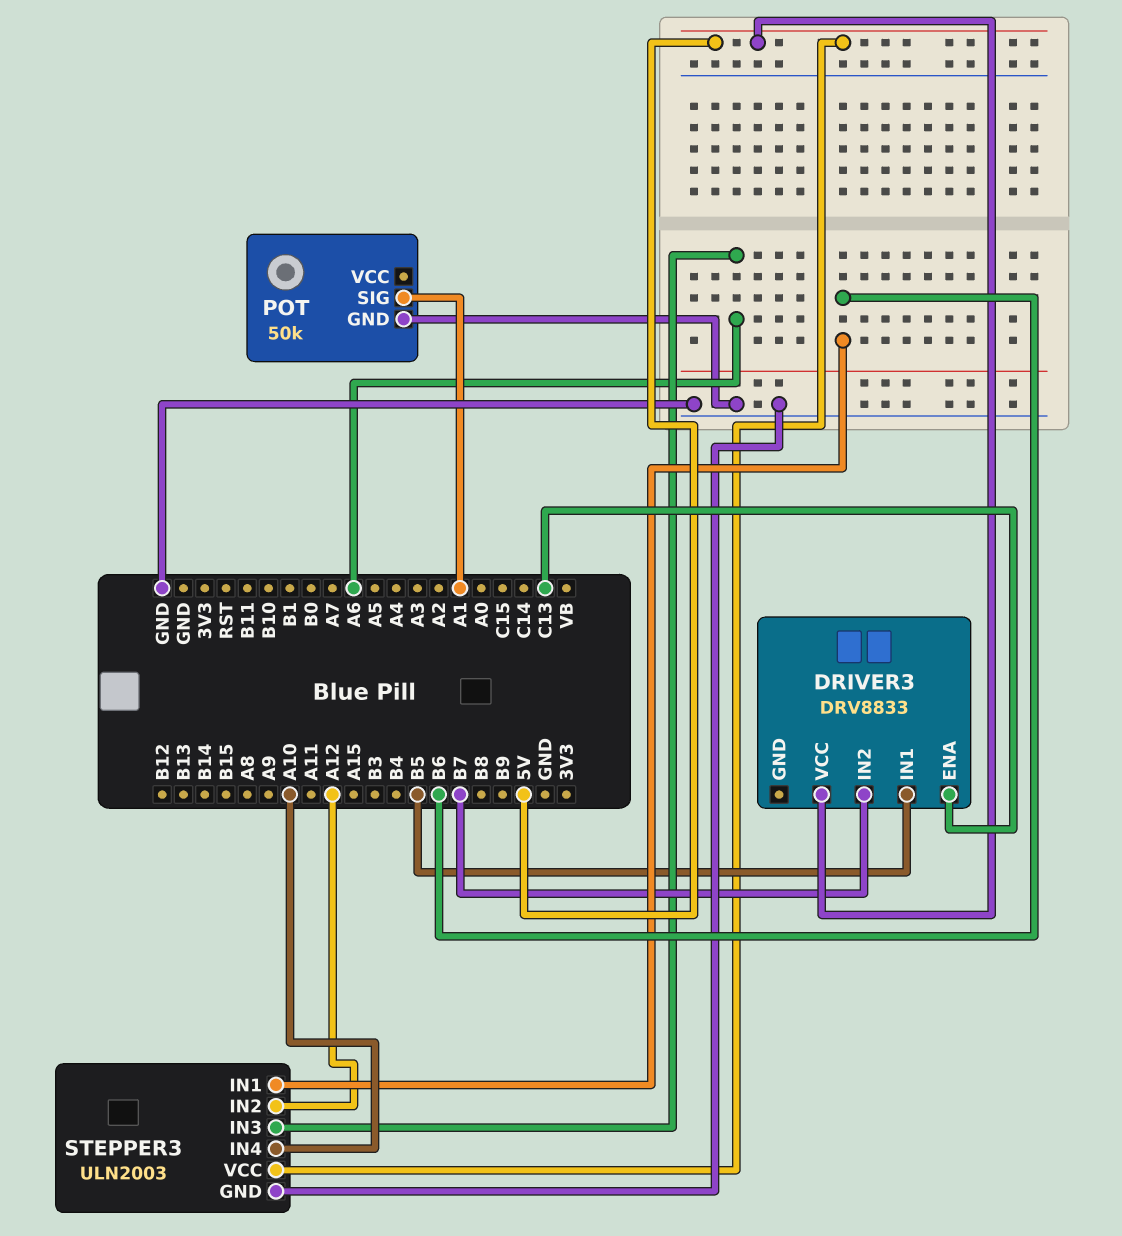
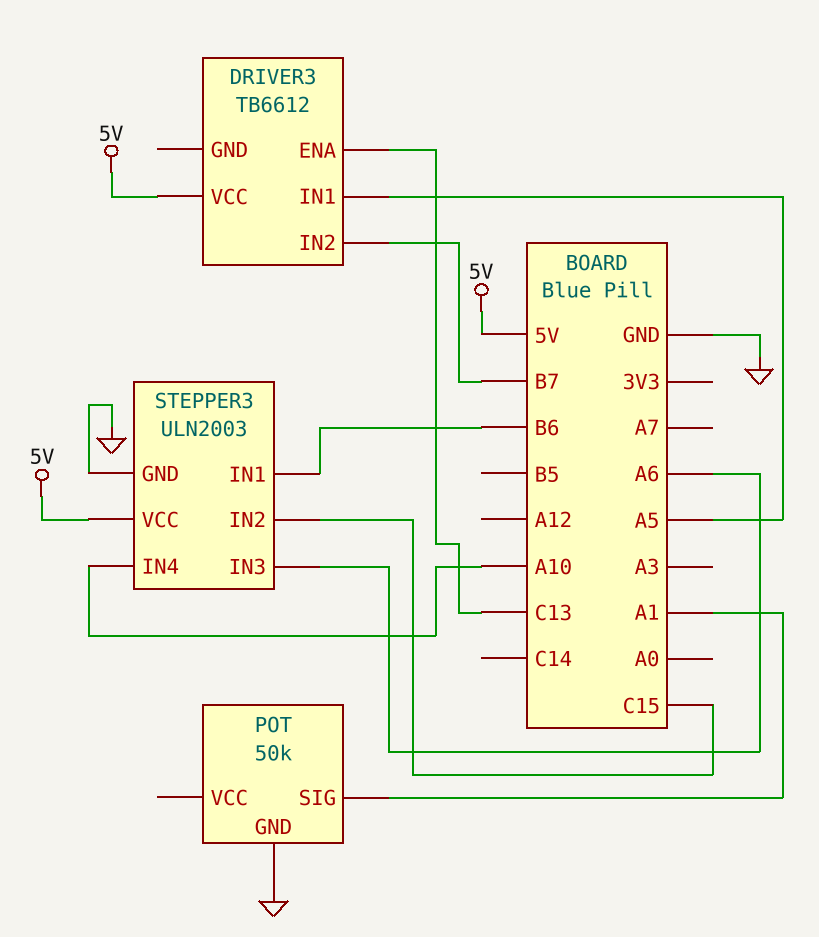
DRIVER3: DRV8833 -> TB6612
DRIVER3 pin IN1: B5 -> A5
STEPPER3 pin IN2: A12 -> C15

